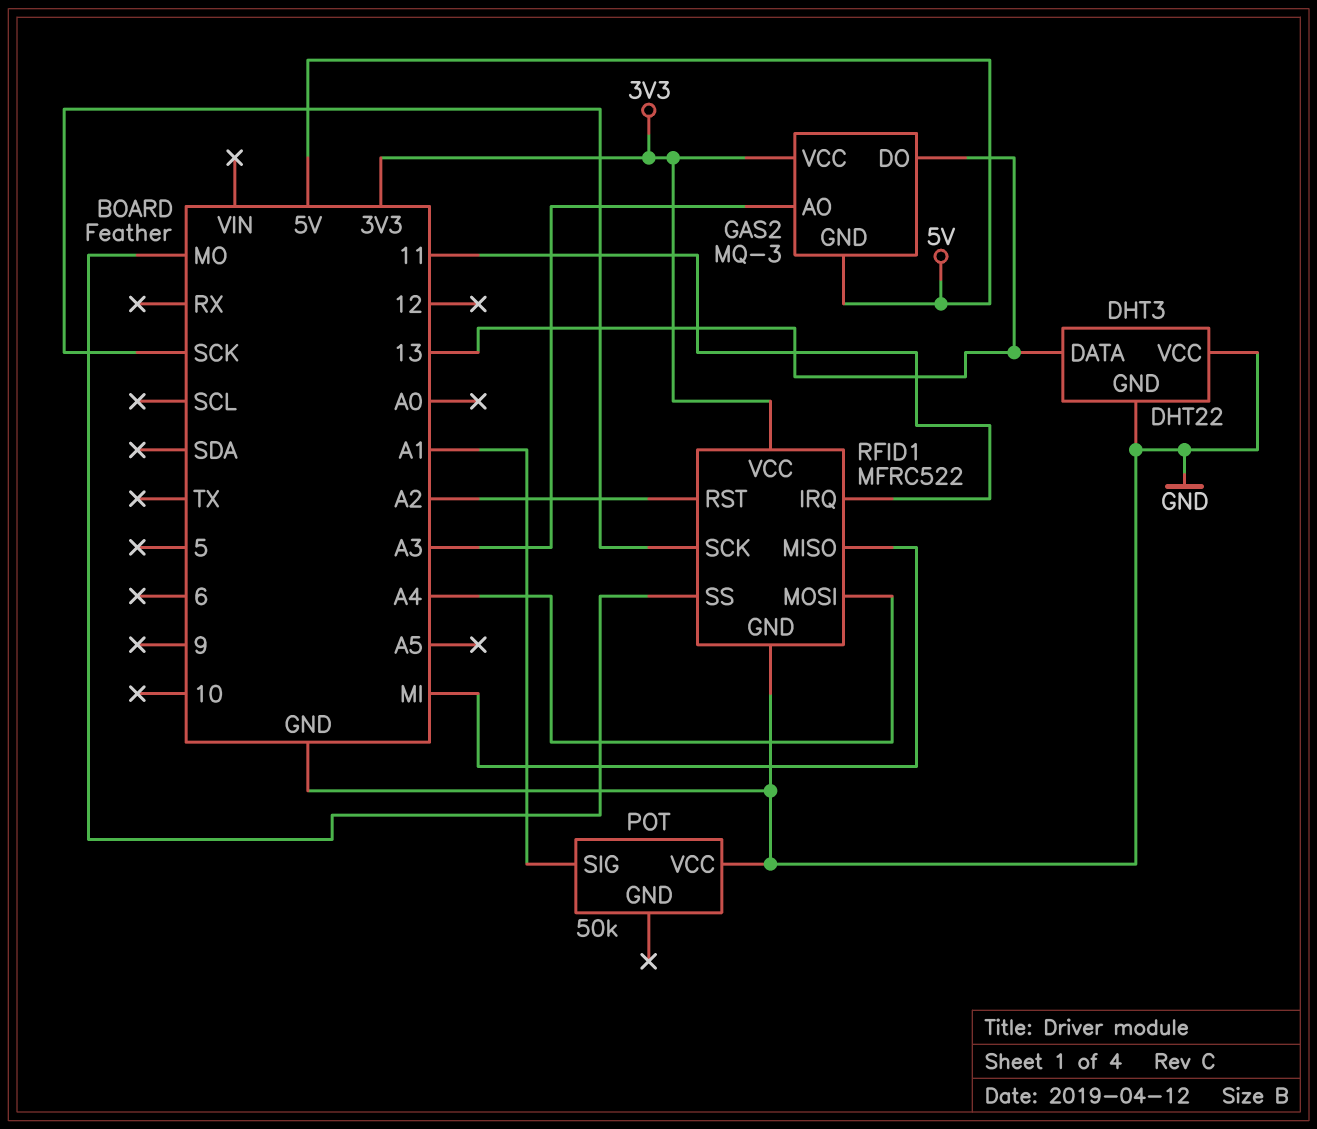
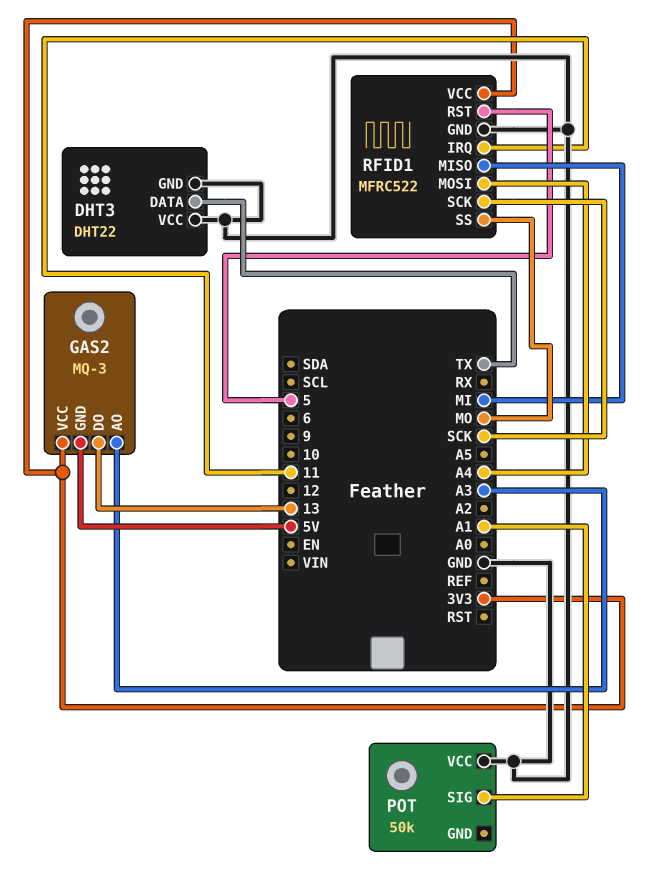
DHT3 pin DATA: 13 -> TX
RFID1 pin RST: A2 -> 5

